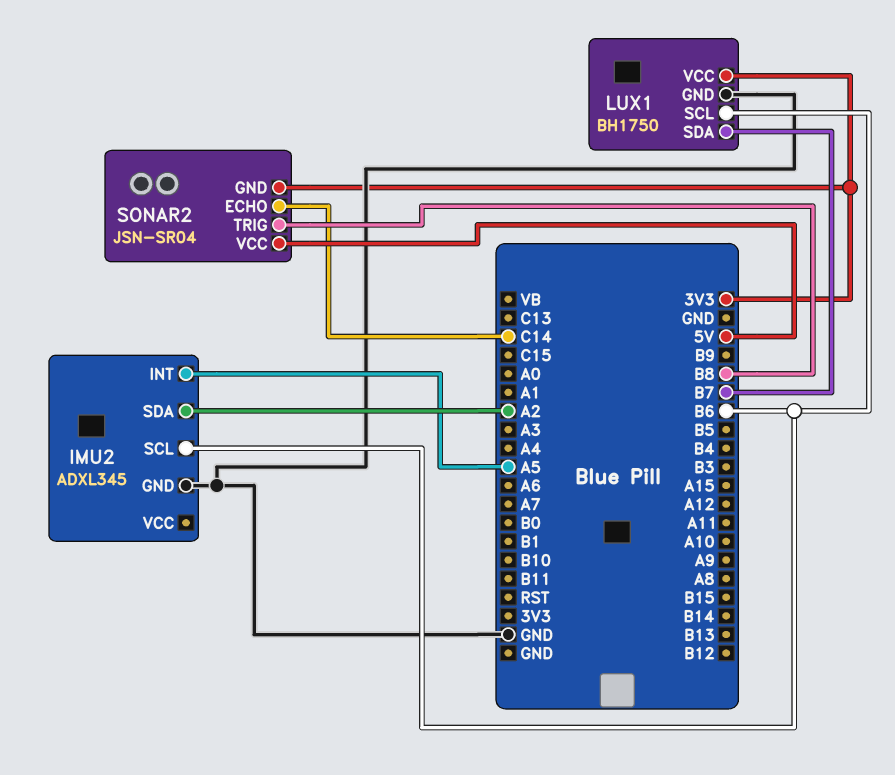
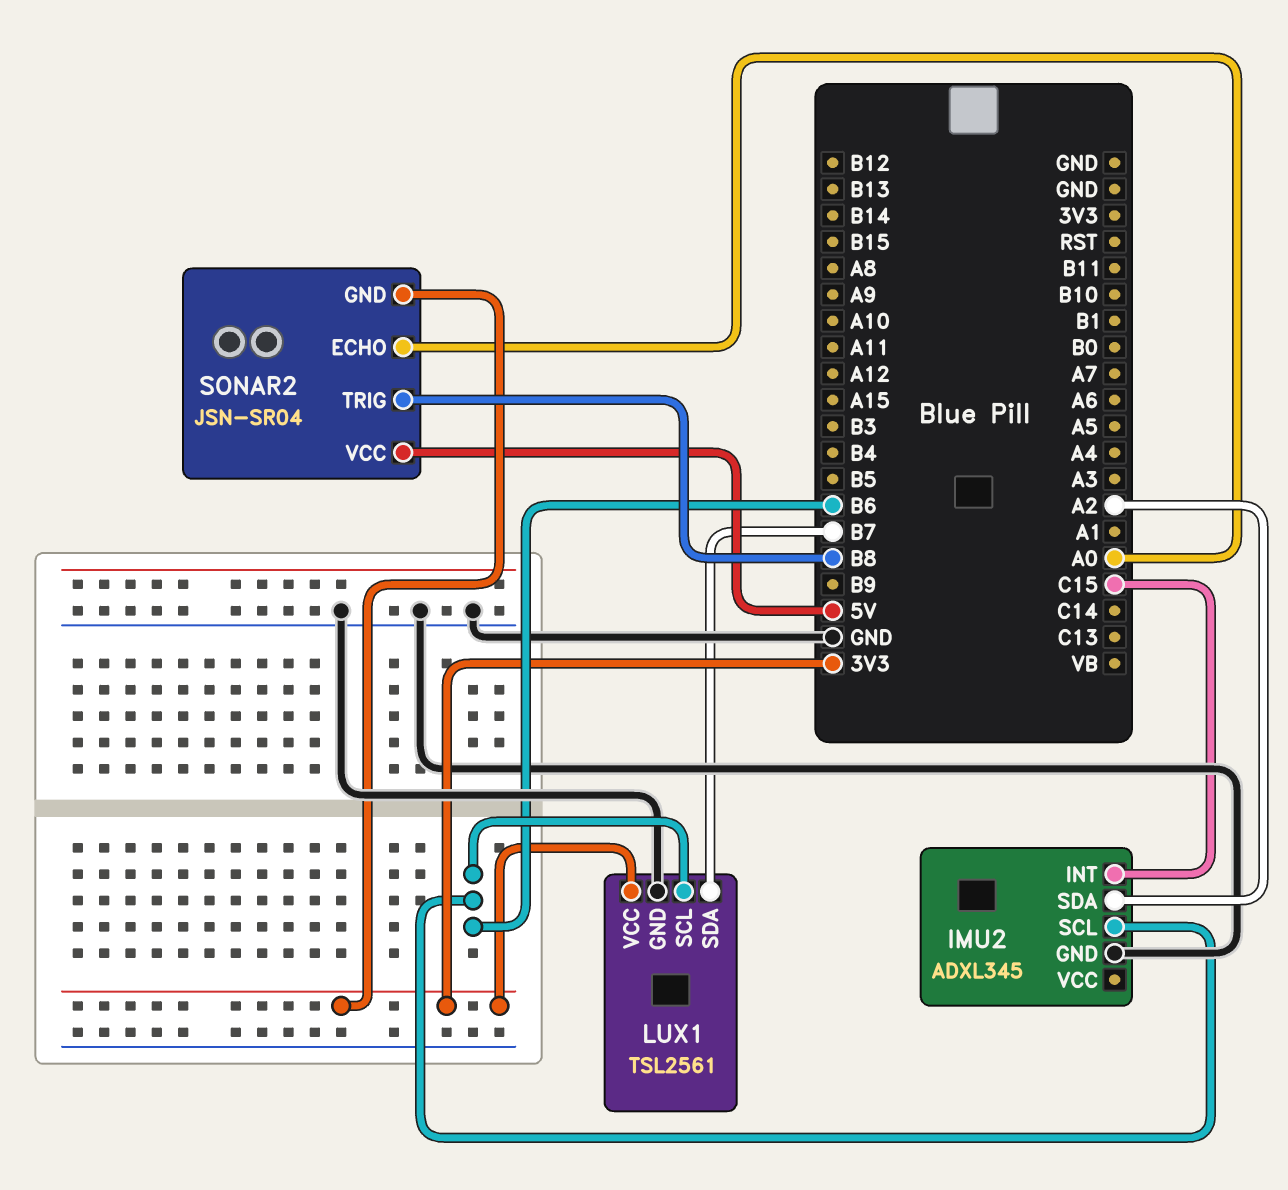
IMU2 pin INT: A5 -> C15
LUX1: BH1750 -> TSL2561
SONAR2 pin ECHO: C14 -> A0

